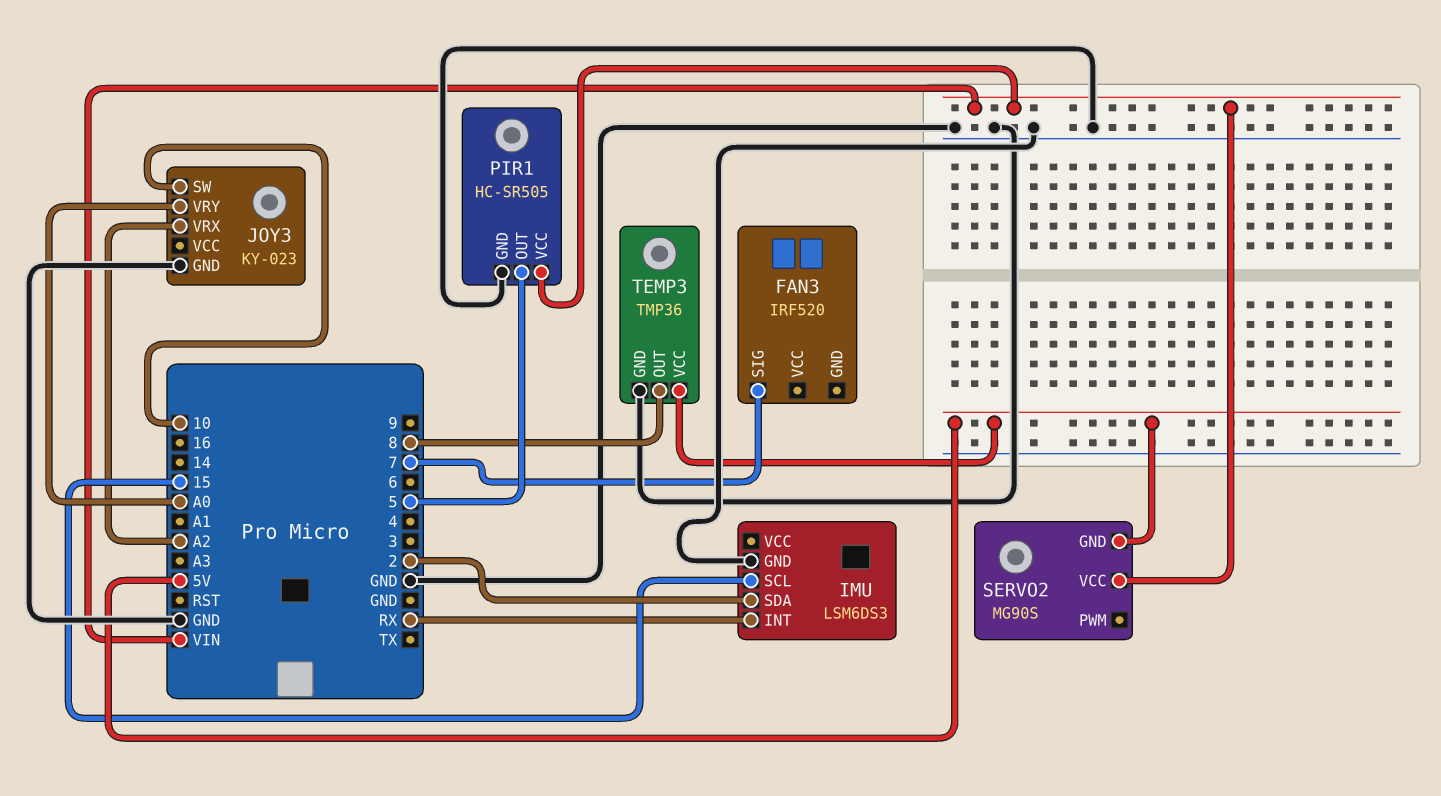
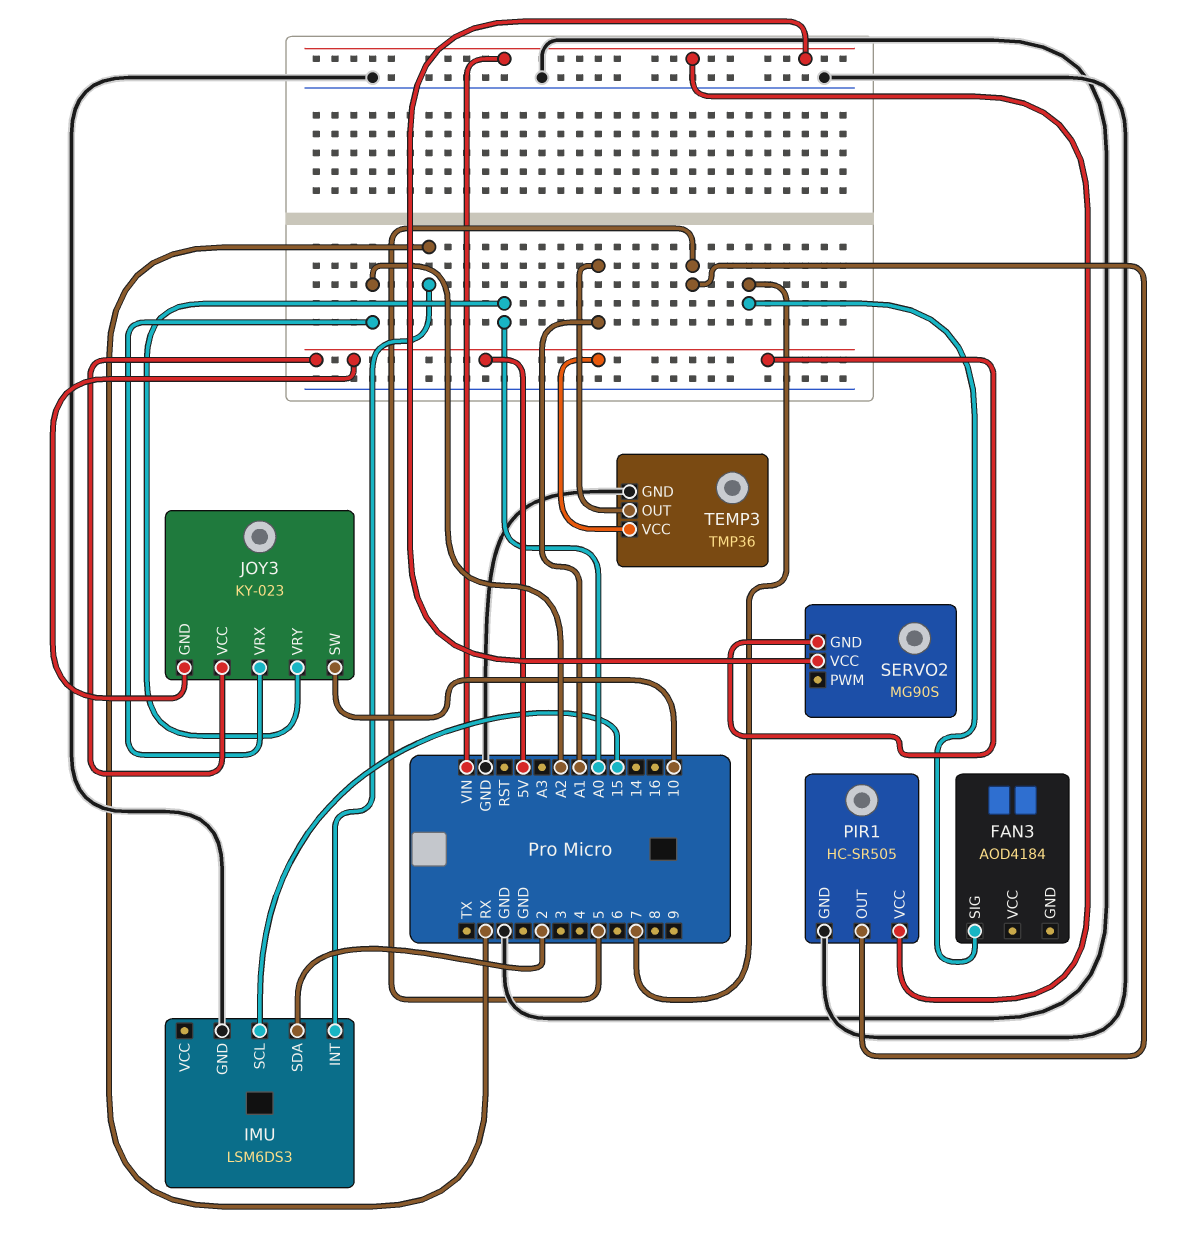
FAN3: IRF520 -> AOD4184
JOY3 pin GND: GND -> 5V
JOY3 pin VCC: none -> 5V
TEMP3 pin OUT: 8 -> A1

